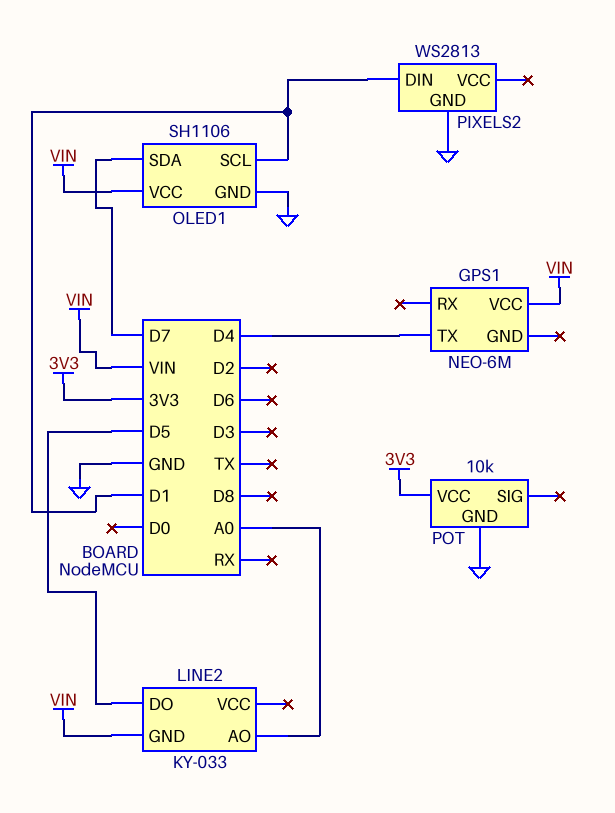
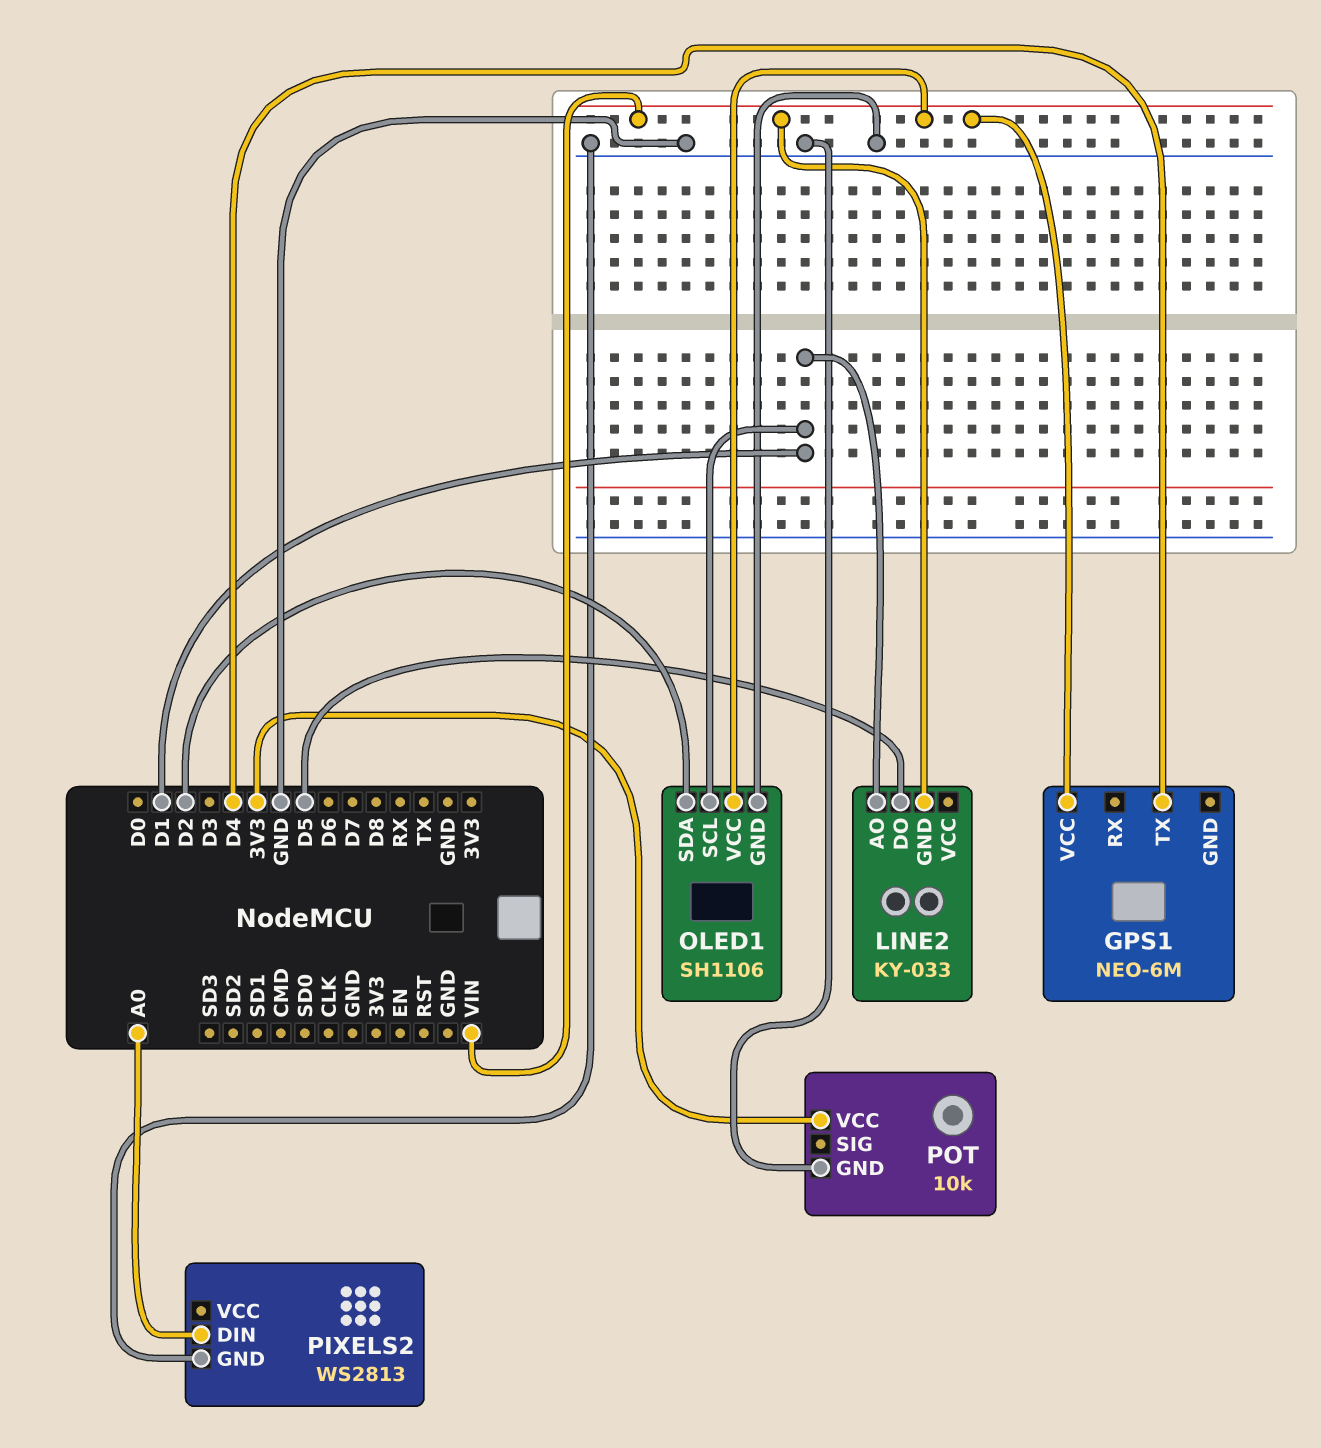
LINE2 pin AO: A0 -> D1
OLED1 pin SDA: D7 -> D2
PIXELS2 pin DIN: D1 -> A0

